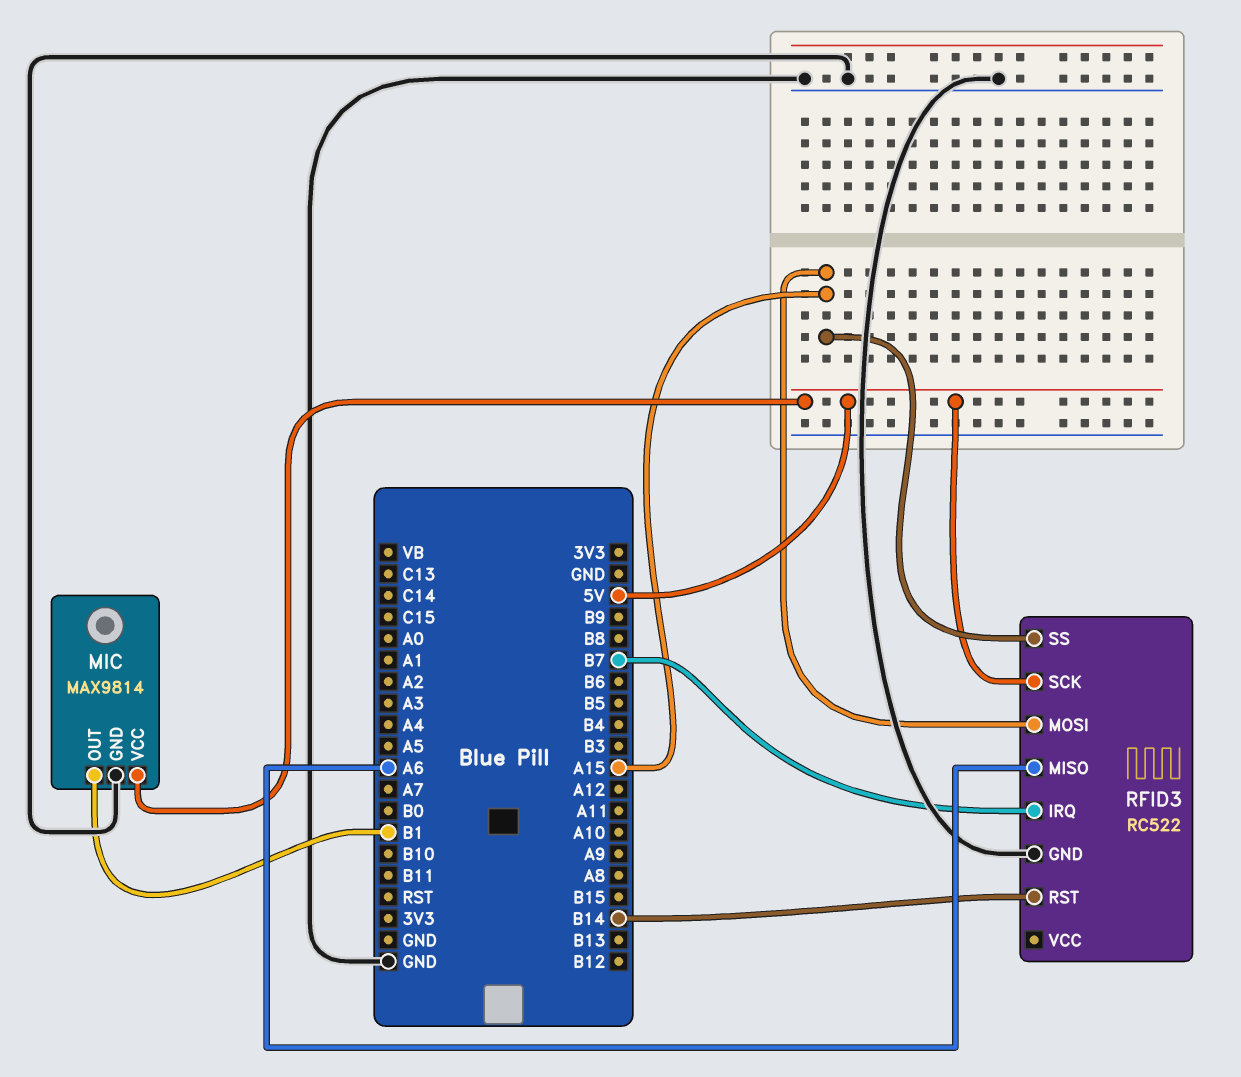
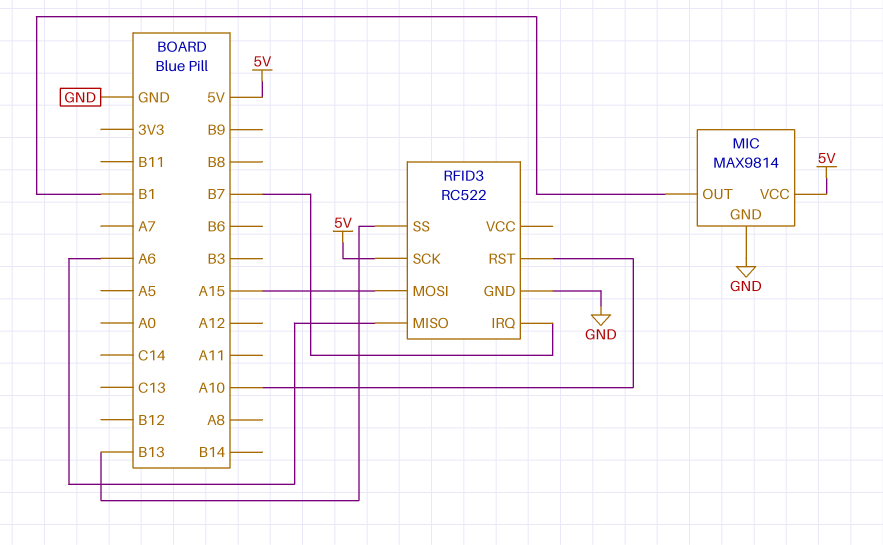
RFID3 pin RST: B14 -> A10
RFID3 pin SS: A15 -> B13

